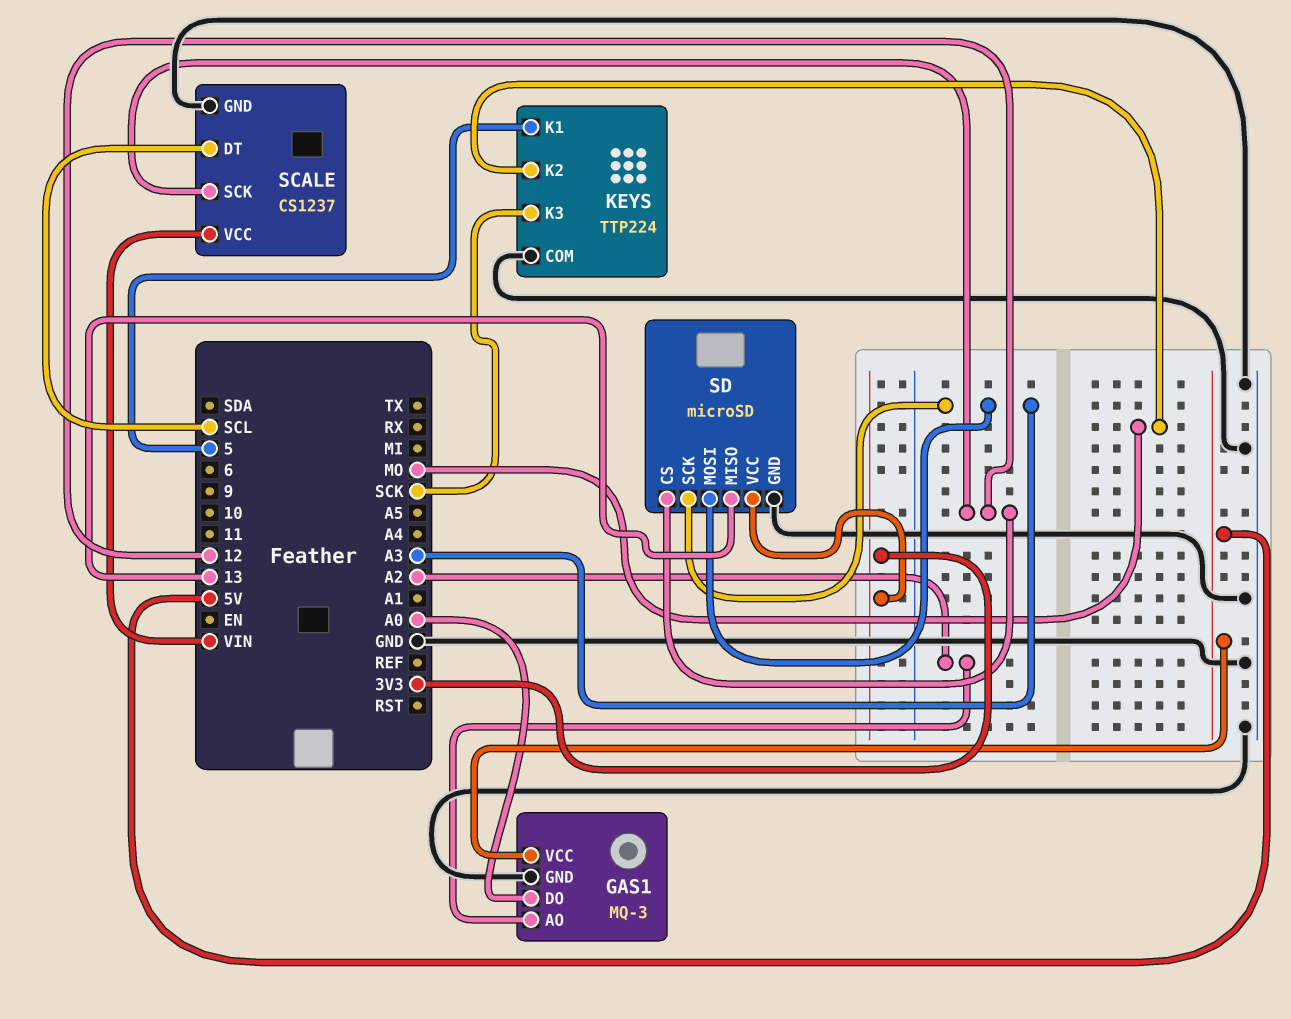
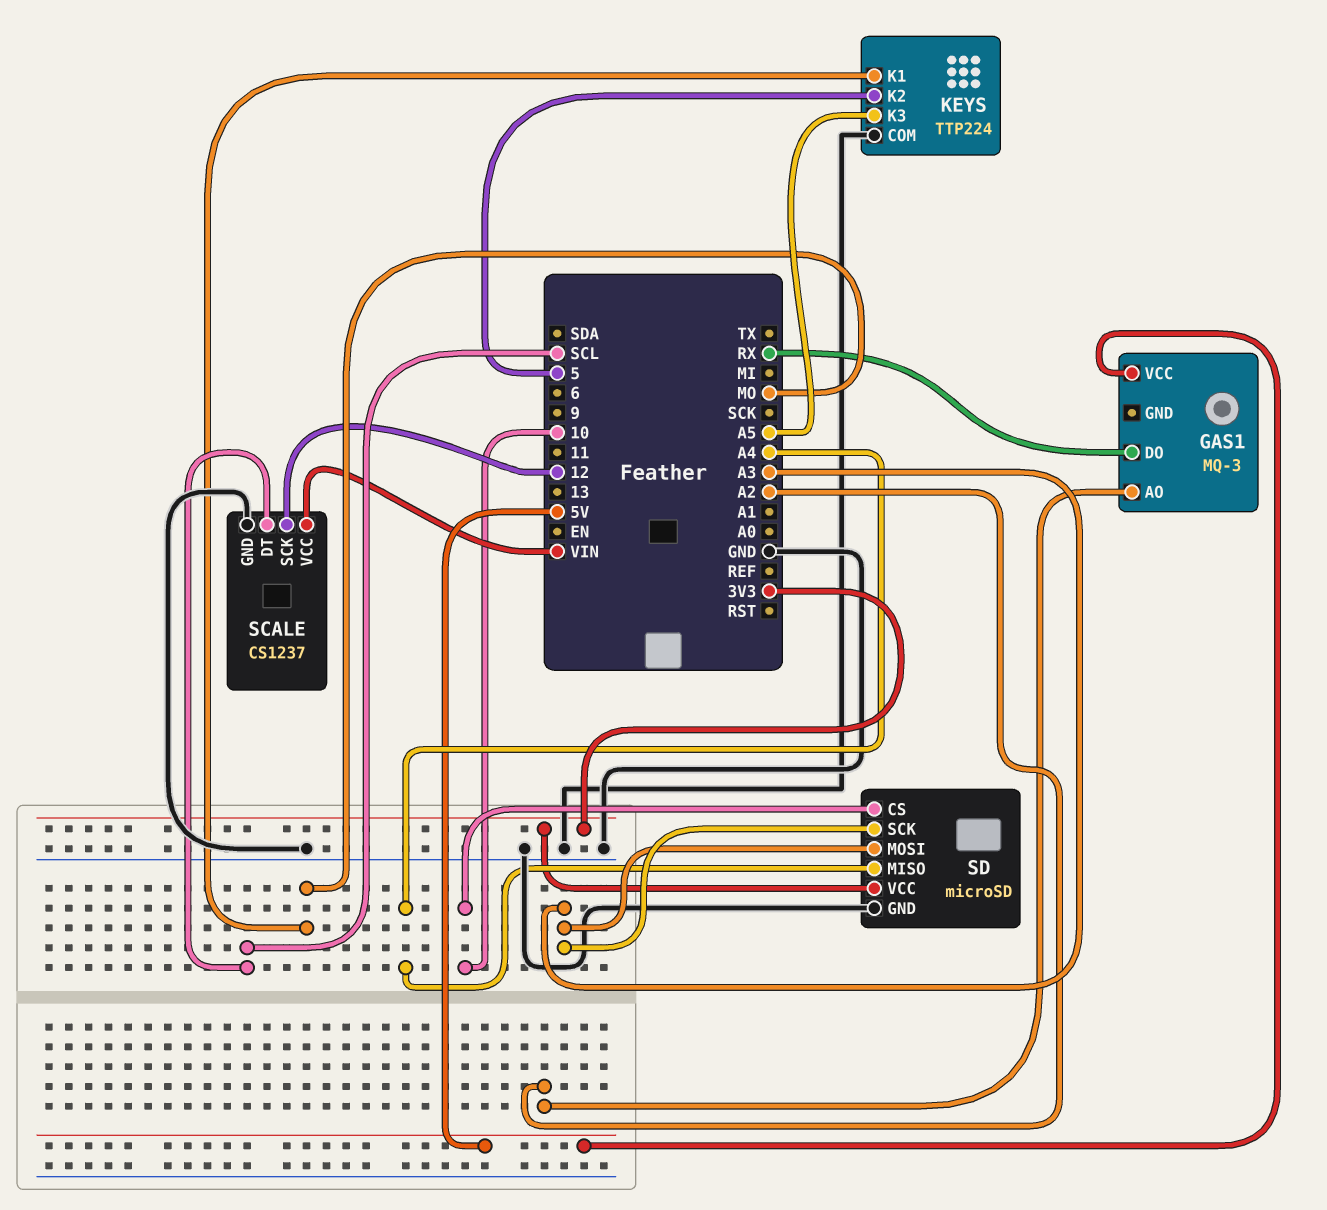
GAS1 pin DO: A0 -> RX
GAS1 pin GND: GND -> none
KEYS pin K1: 5 -> MO
KEYS pin K2: MO -> 5
KEYS pin K3: SCK -> A5
SD pin CS: 12 -> 10
SD pin MISO: 13 -> A4

